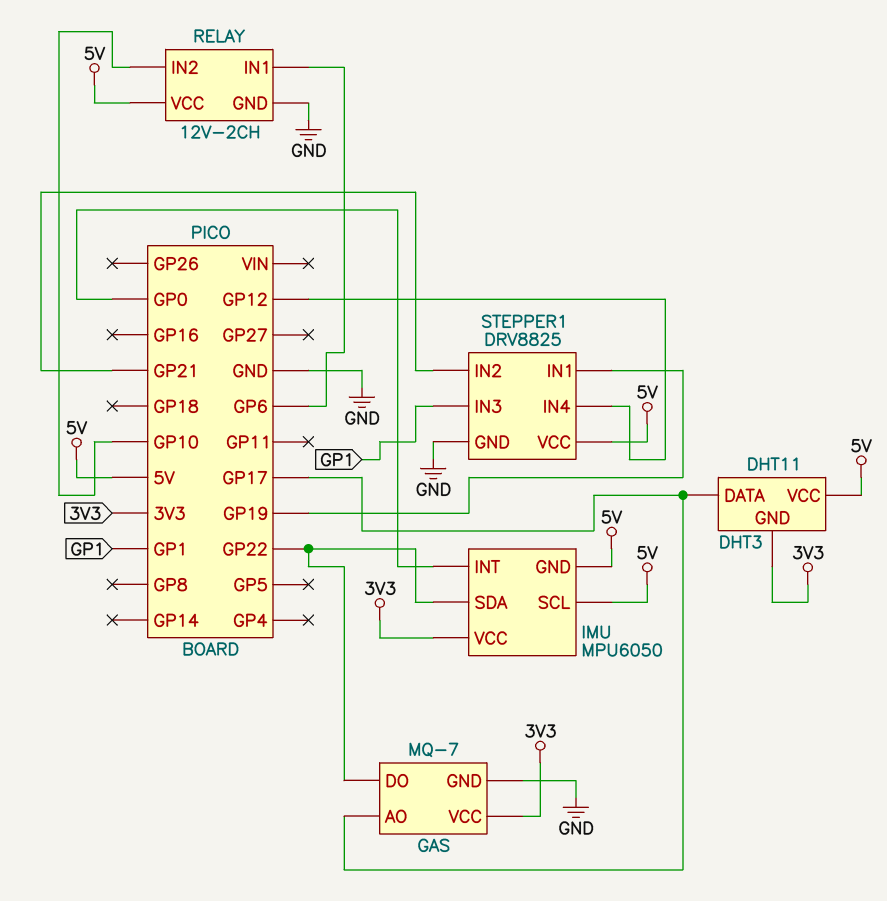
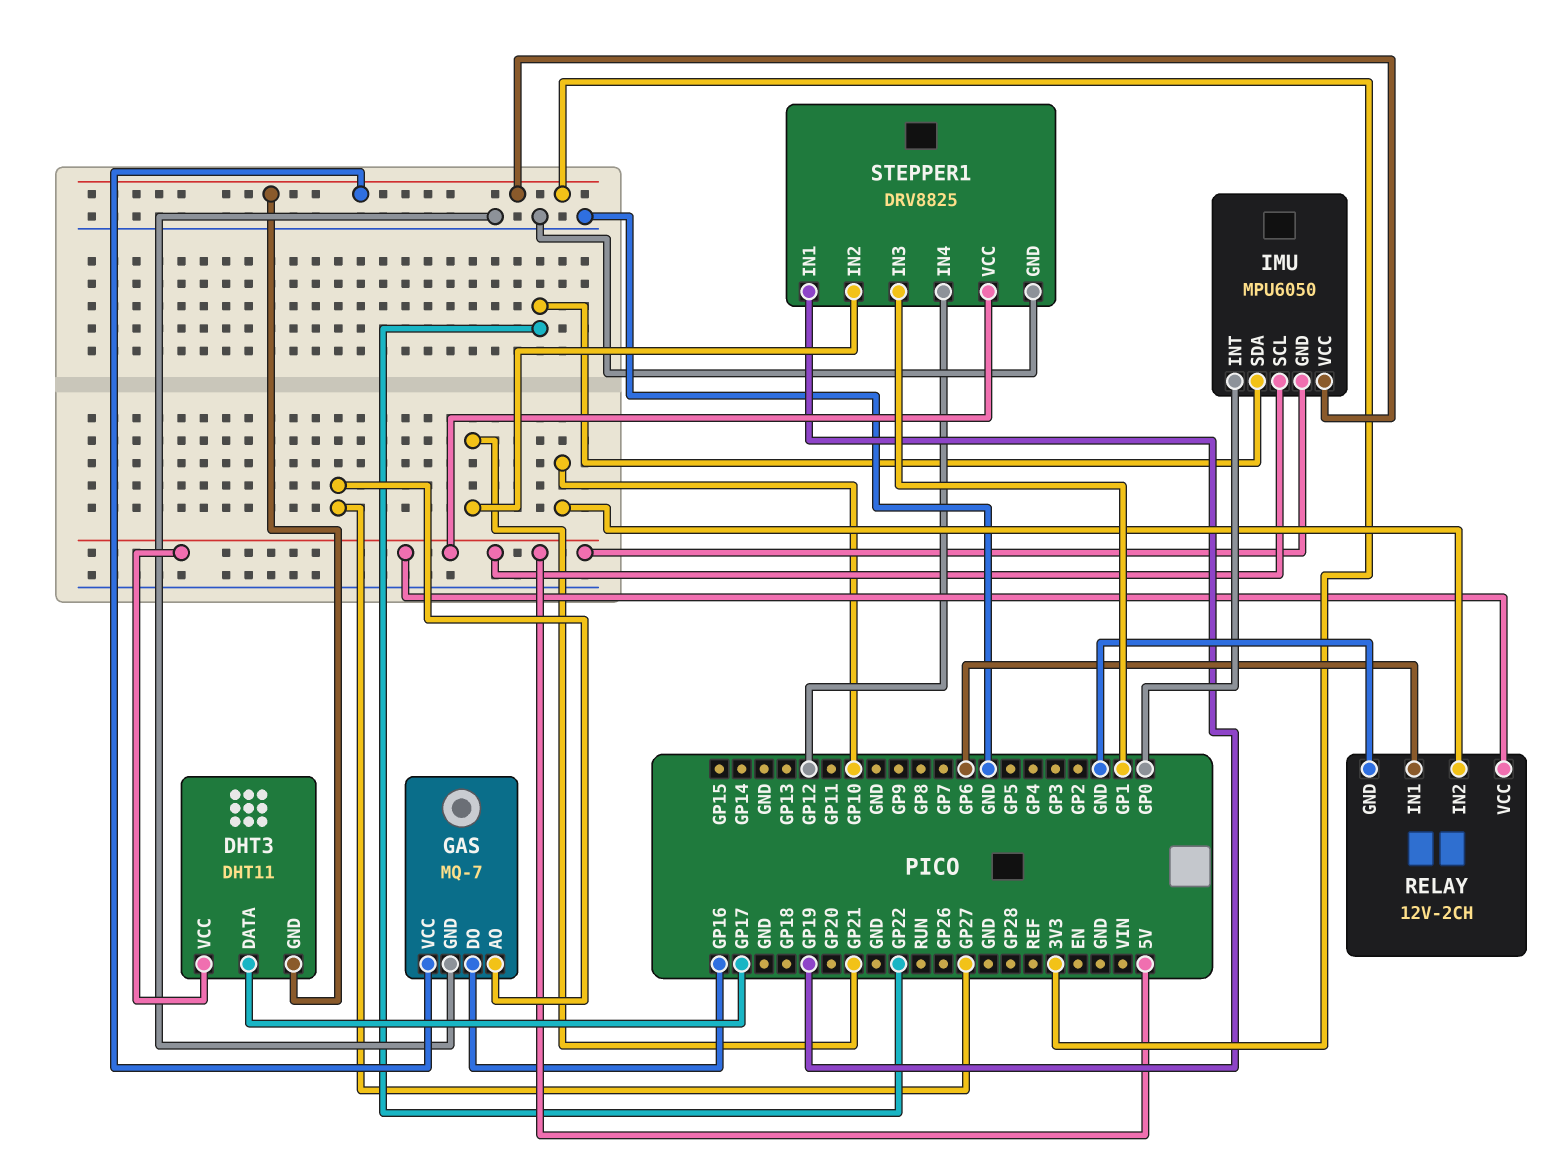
GAS pin AO: GP17 -> GP27
GAS pin DO: GP22 -> GP16

